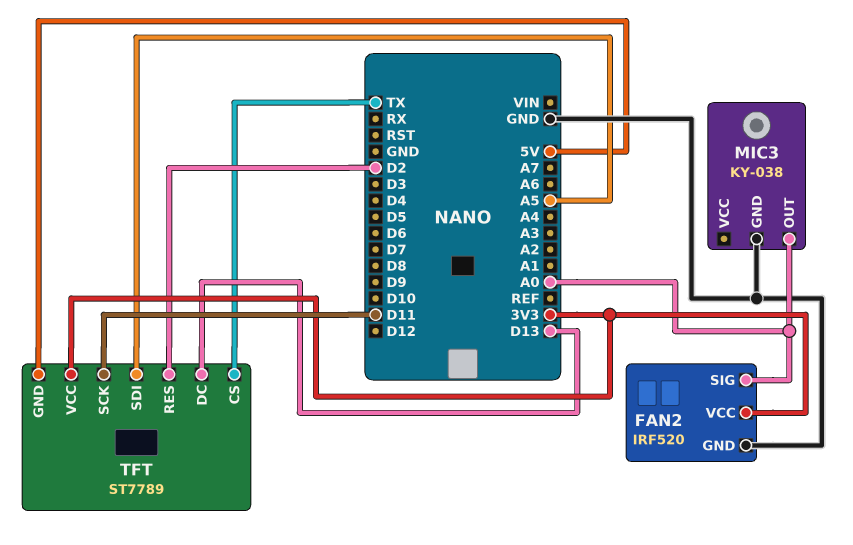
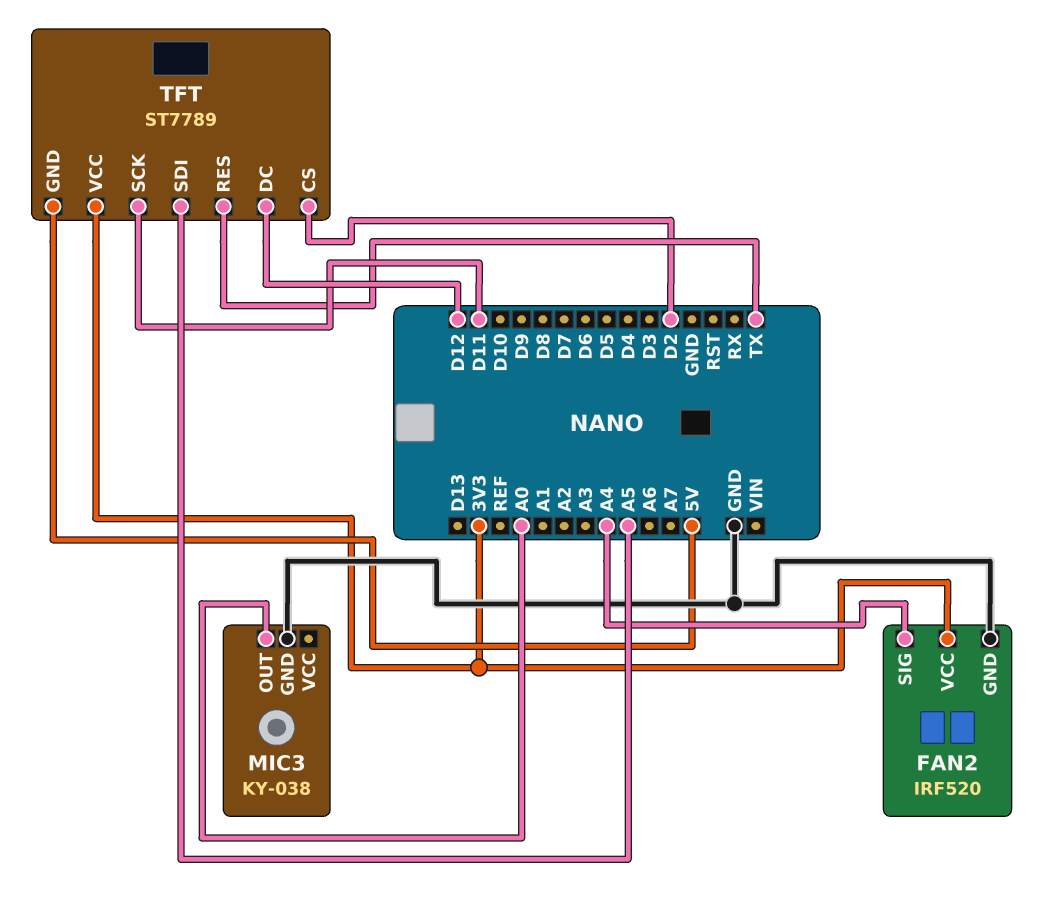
FAN2 pin SIG: A0 -> A4
TFT pin CS: TX -> D2
TFT pin DC: D13 -> D12
TFT pin RES: D2 -> TX

